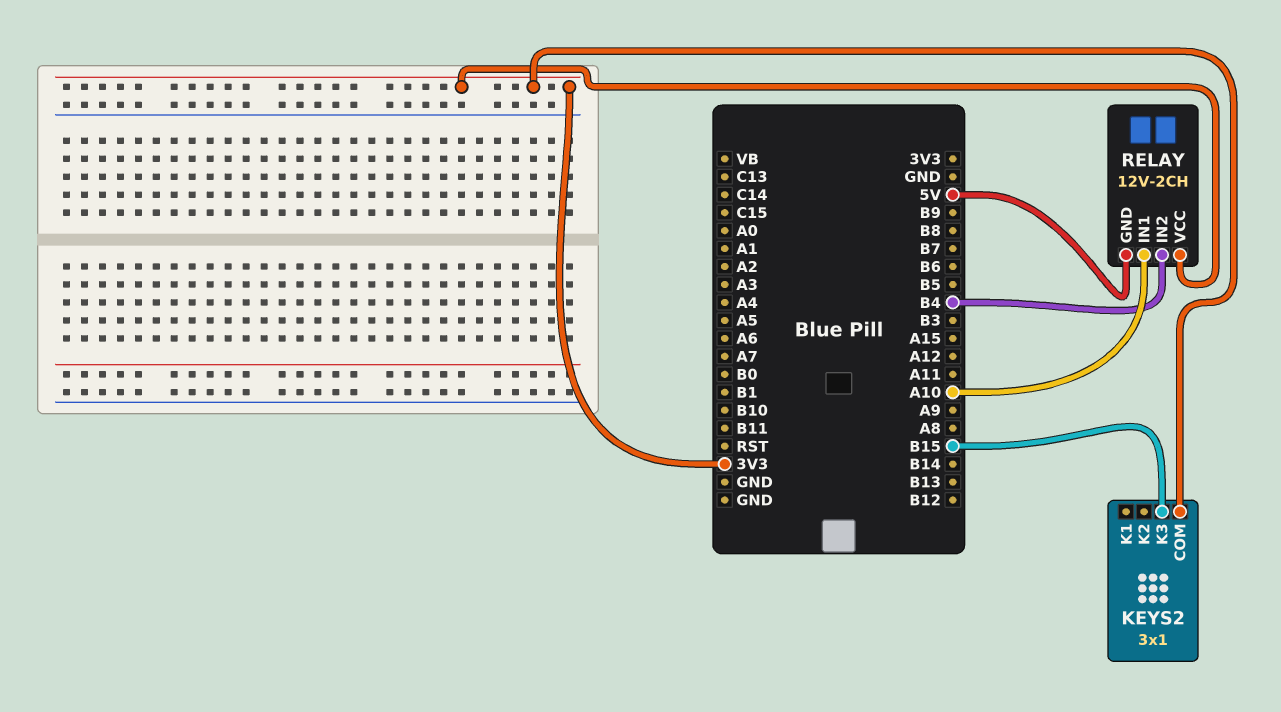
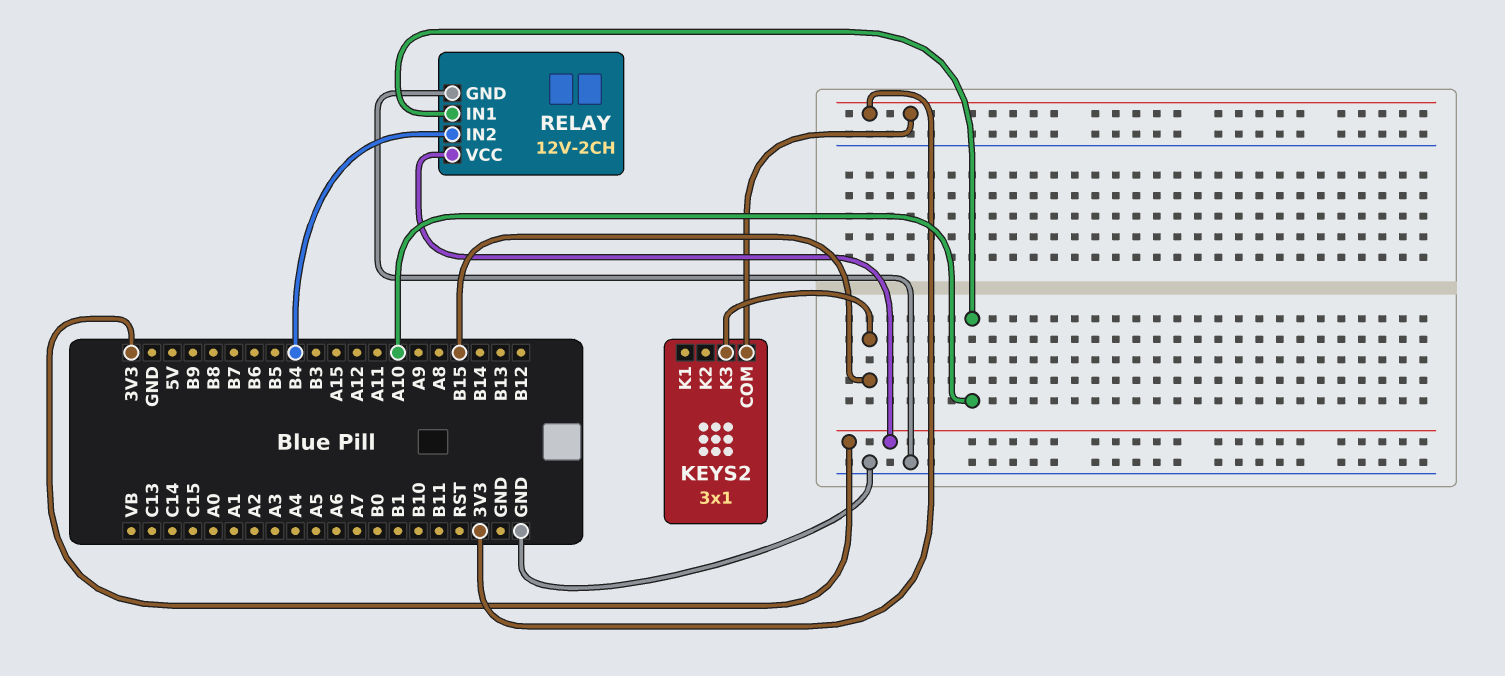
RELAY pin GND: 5V -> GND

